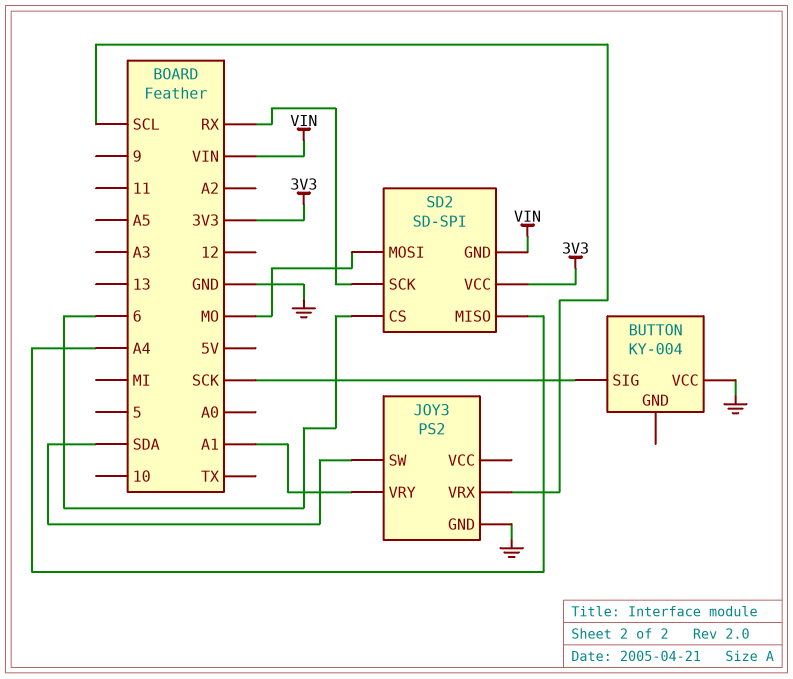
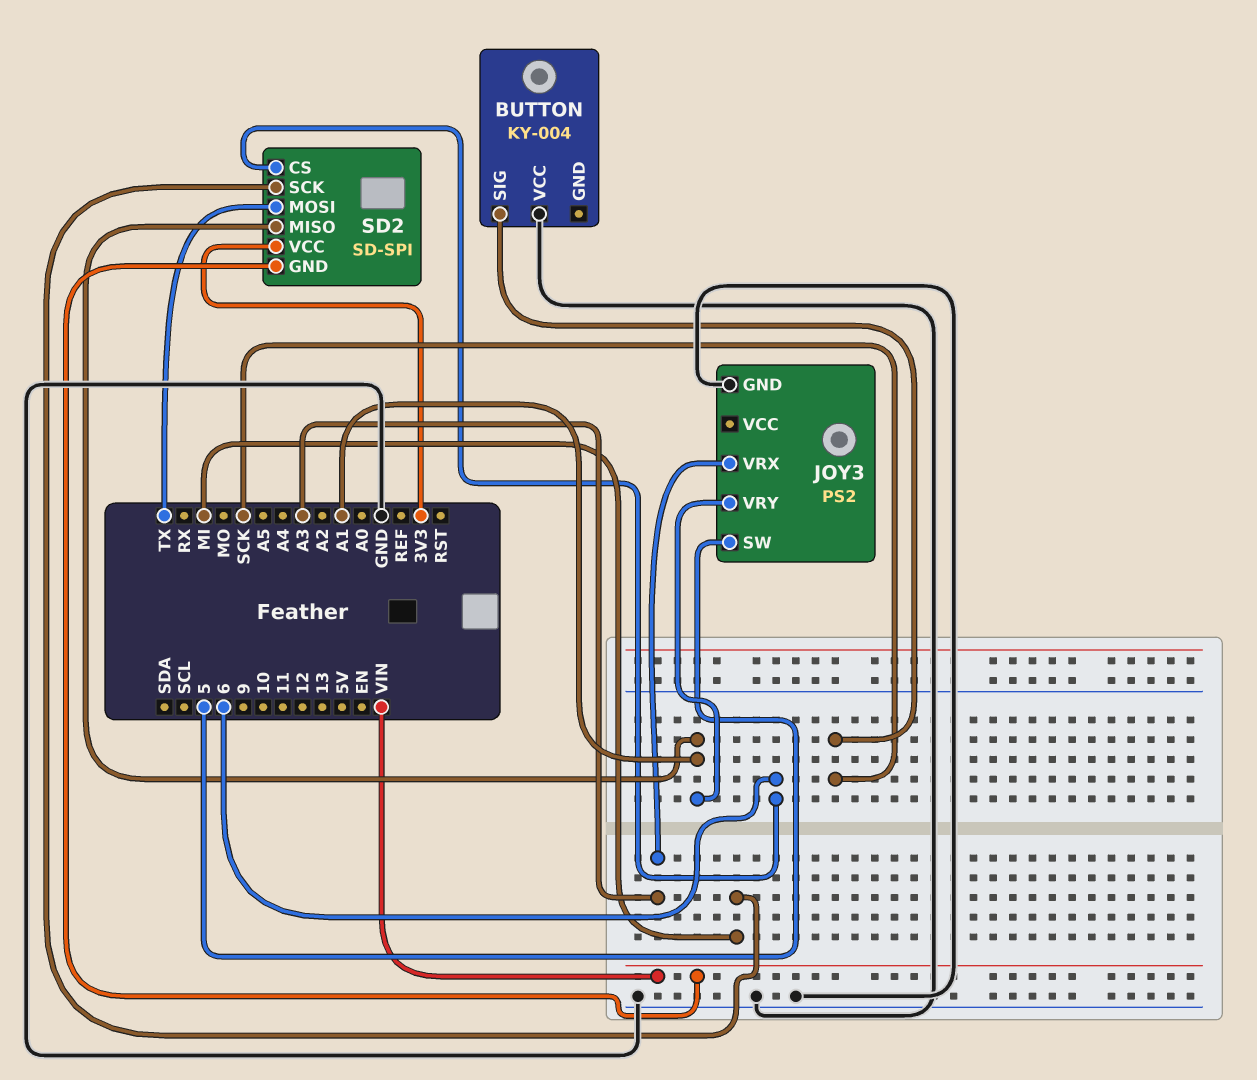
JOY3 pin SW: SDA -> 5
JOY3 pin VRX: SCL -> A3
SD2 pin MISO: A4 -> A1
SD2 pin MOSI: MO -> TX
SD2 pin SCK: RX -> MI

